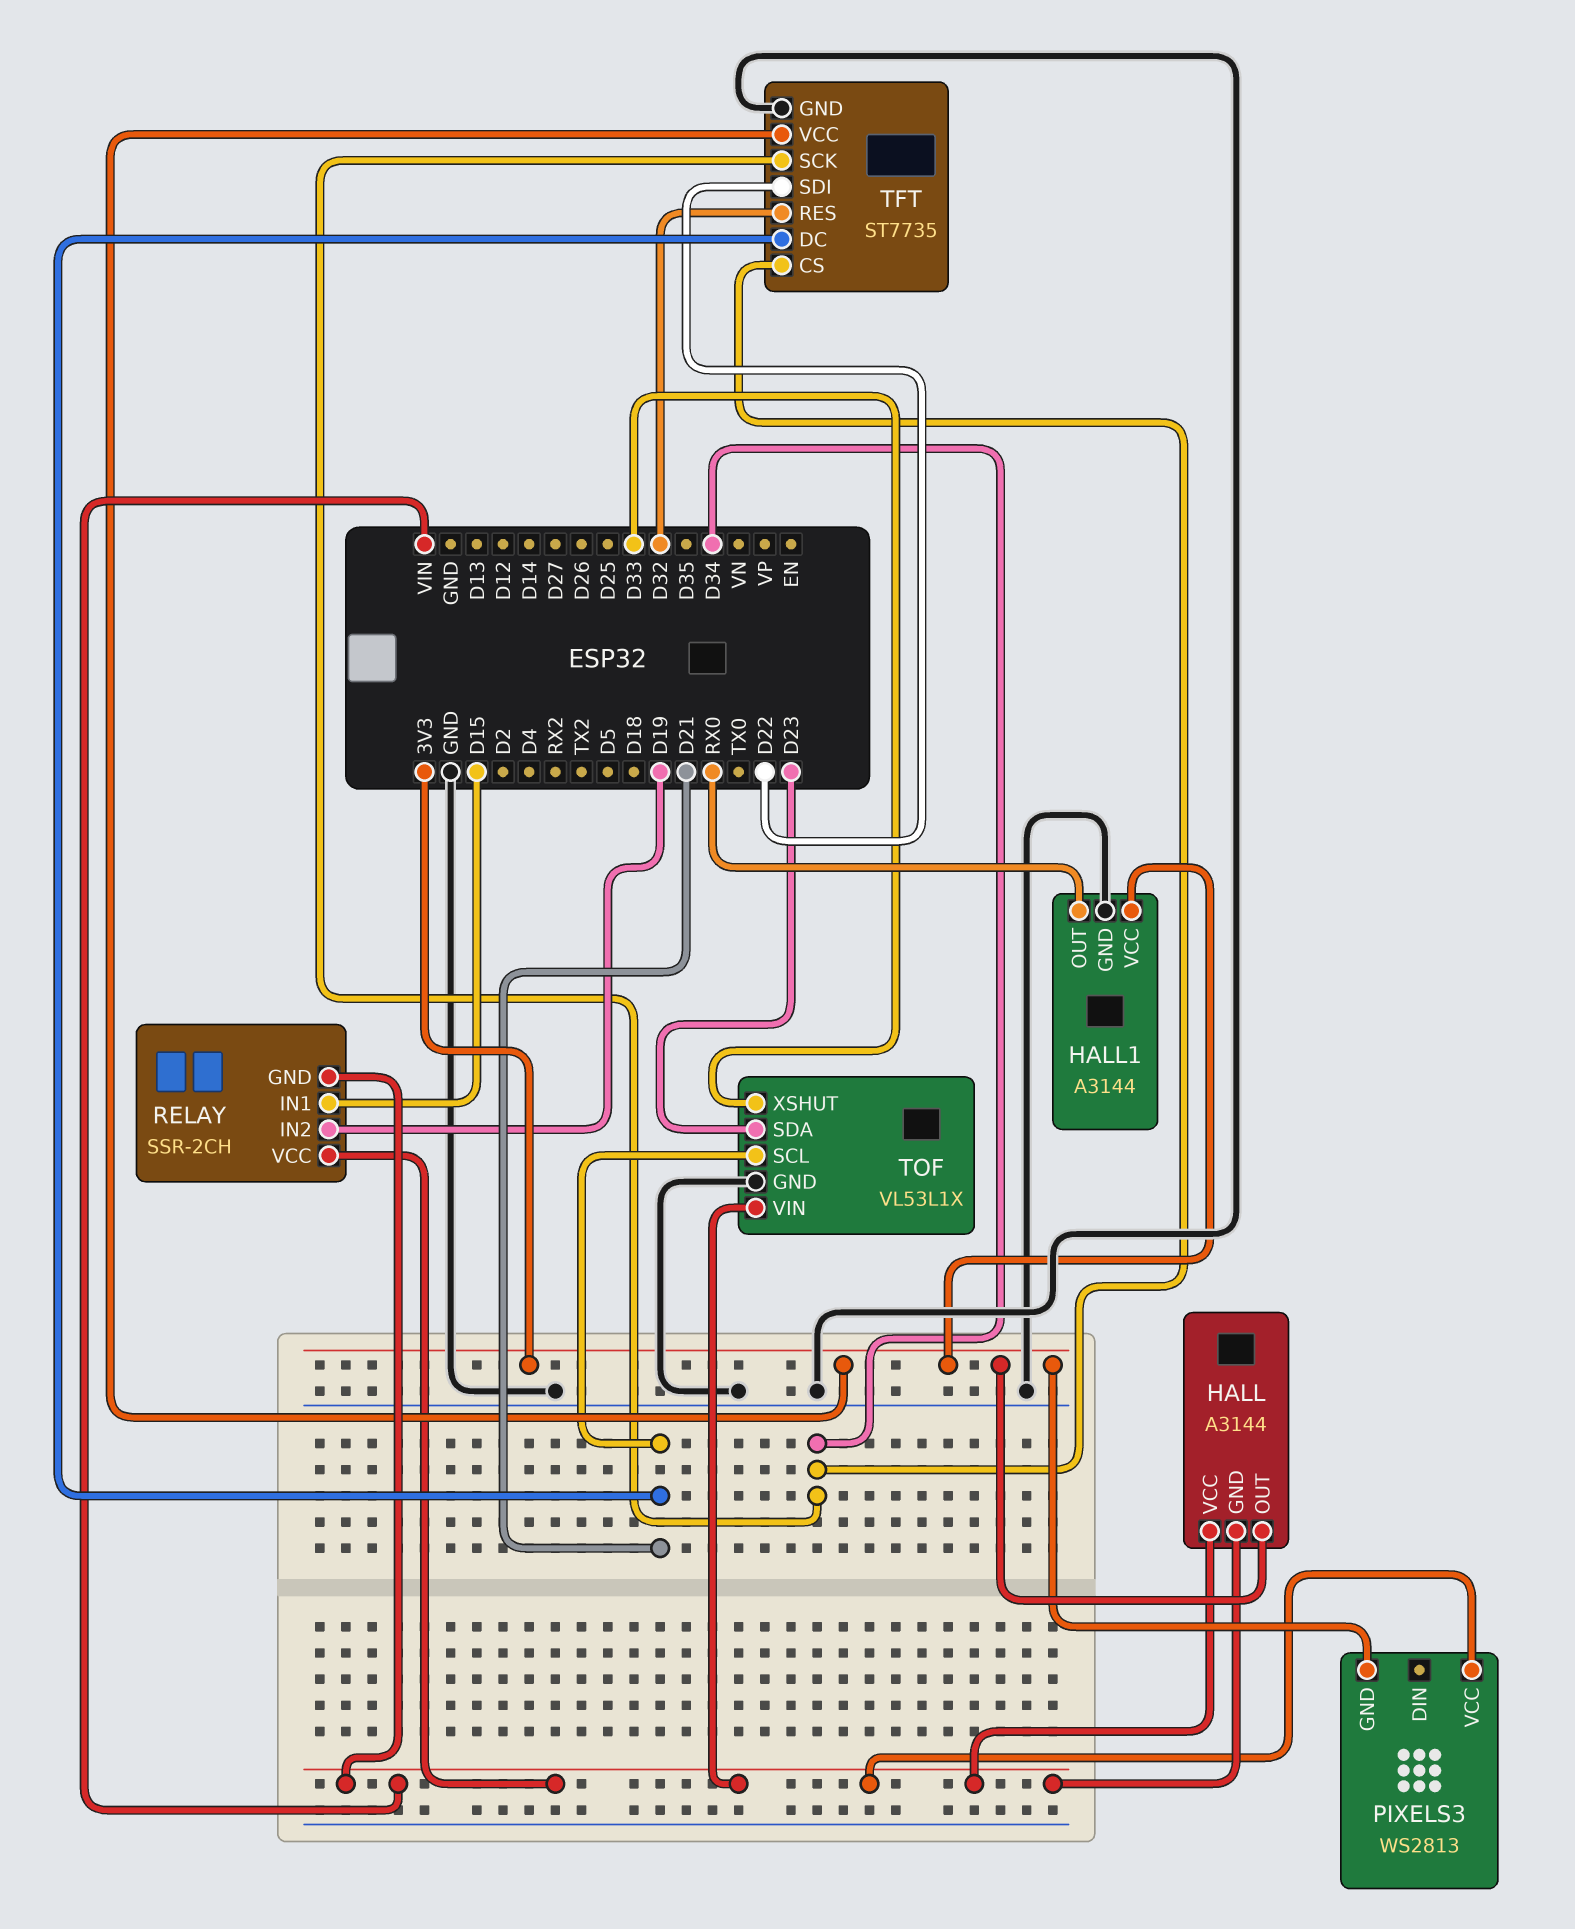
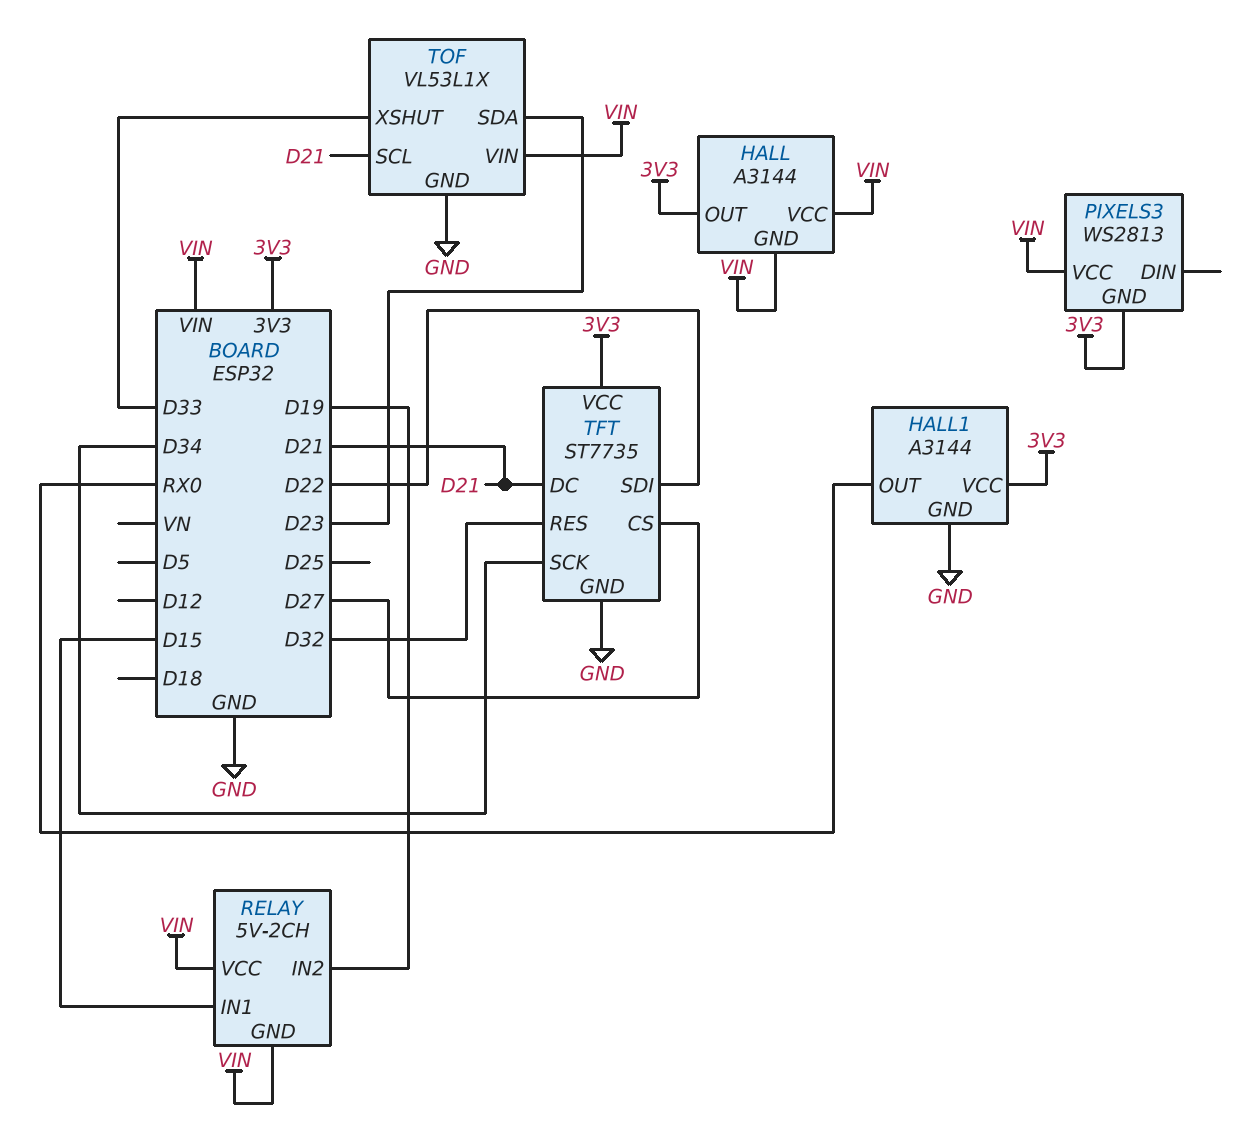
RELAY: SSR-2CH -> 5V-2CH
TFT pin CS: D34 -> D27

